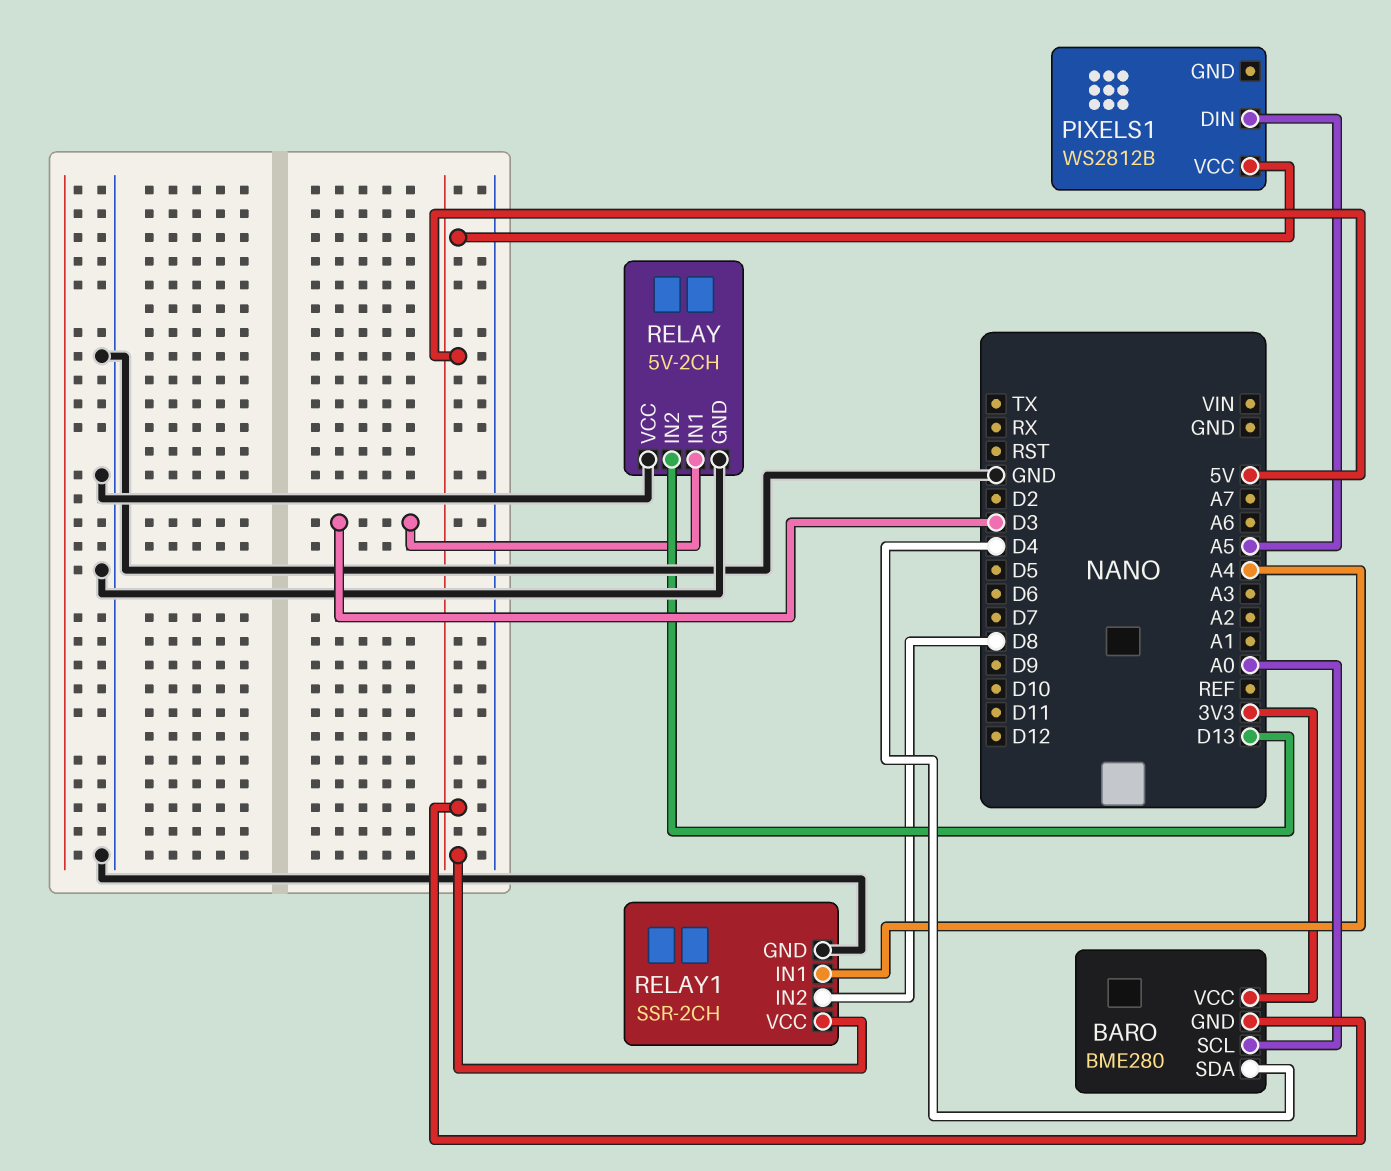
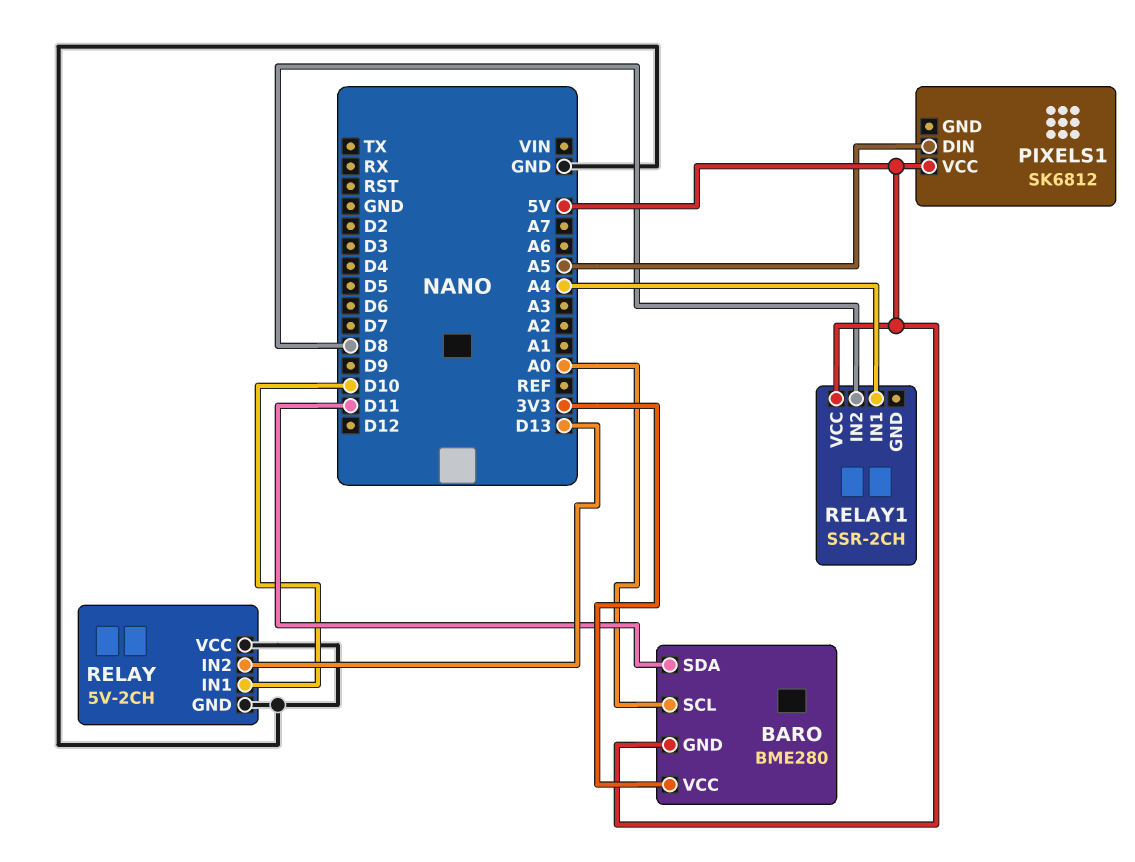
BARO pin SDA: D4 -> D11
PIXELS1: WS2812B -> SK6812
RELAY pin IN1: D3 -> D10
RELAY1 pin GND: GND -> none

